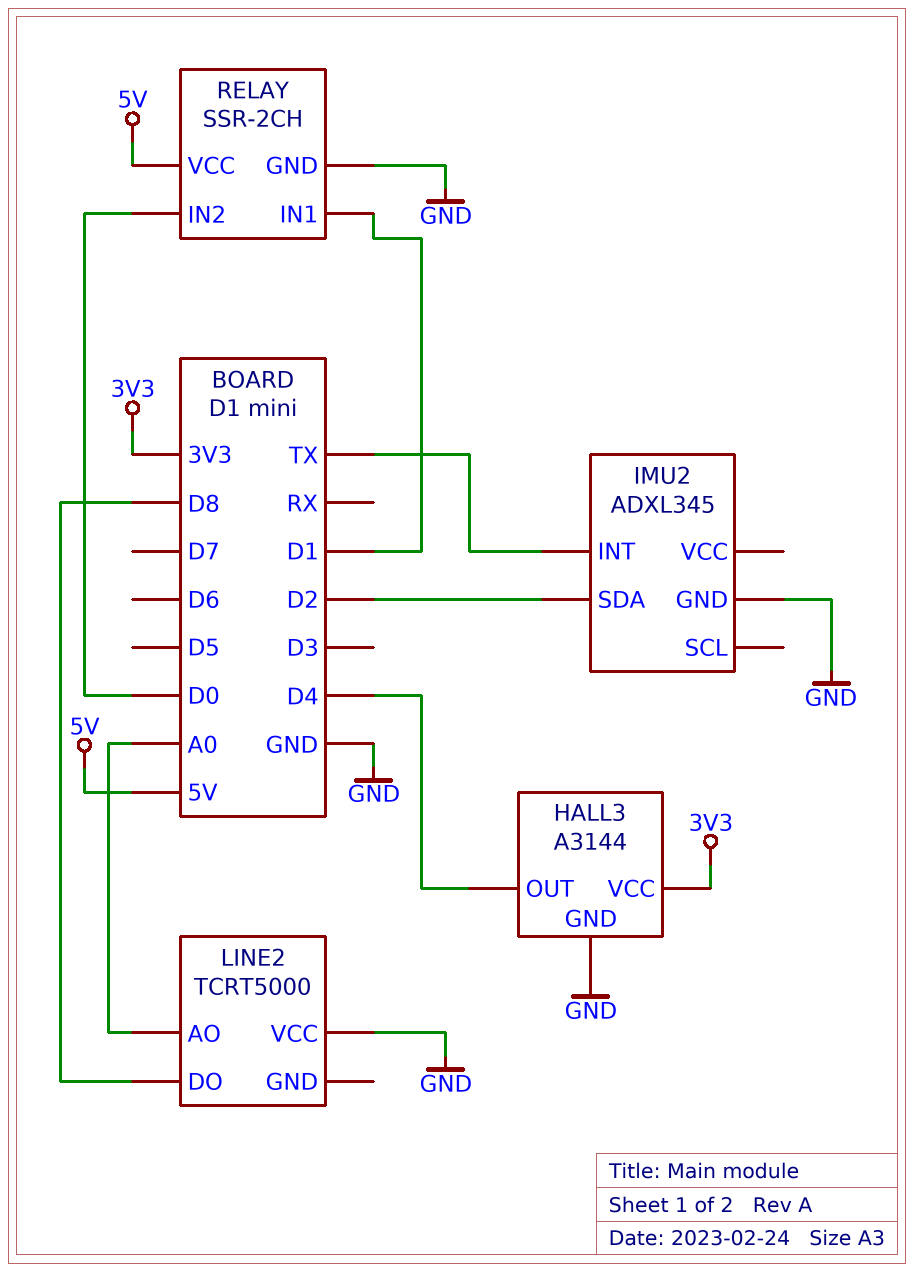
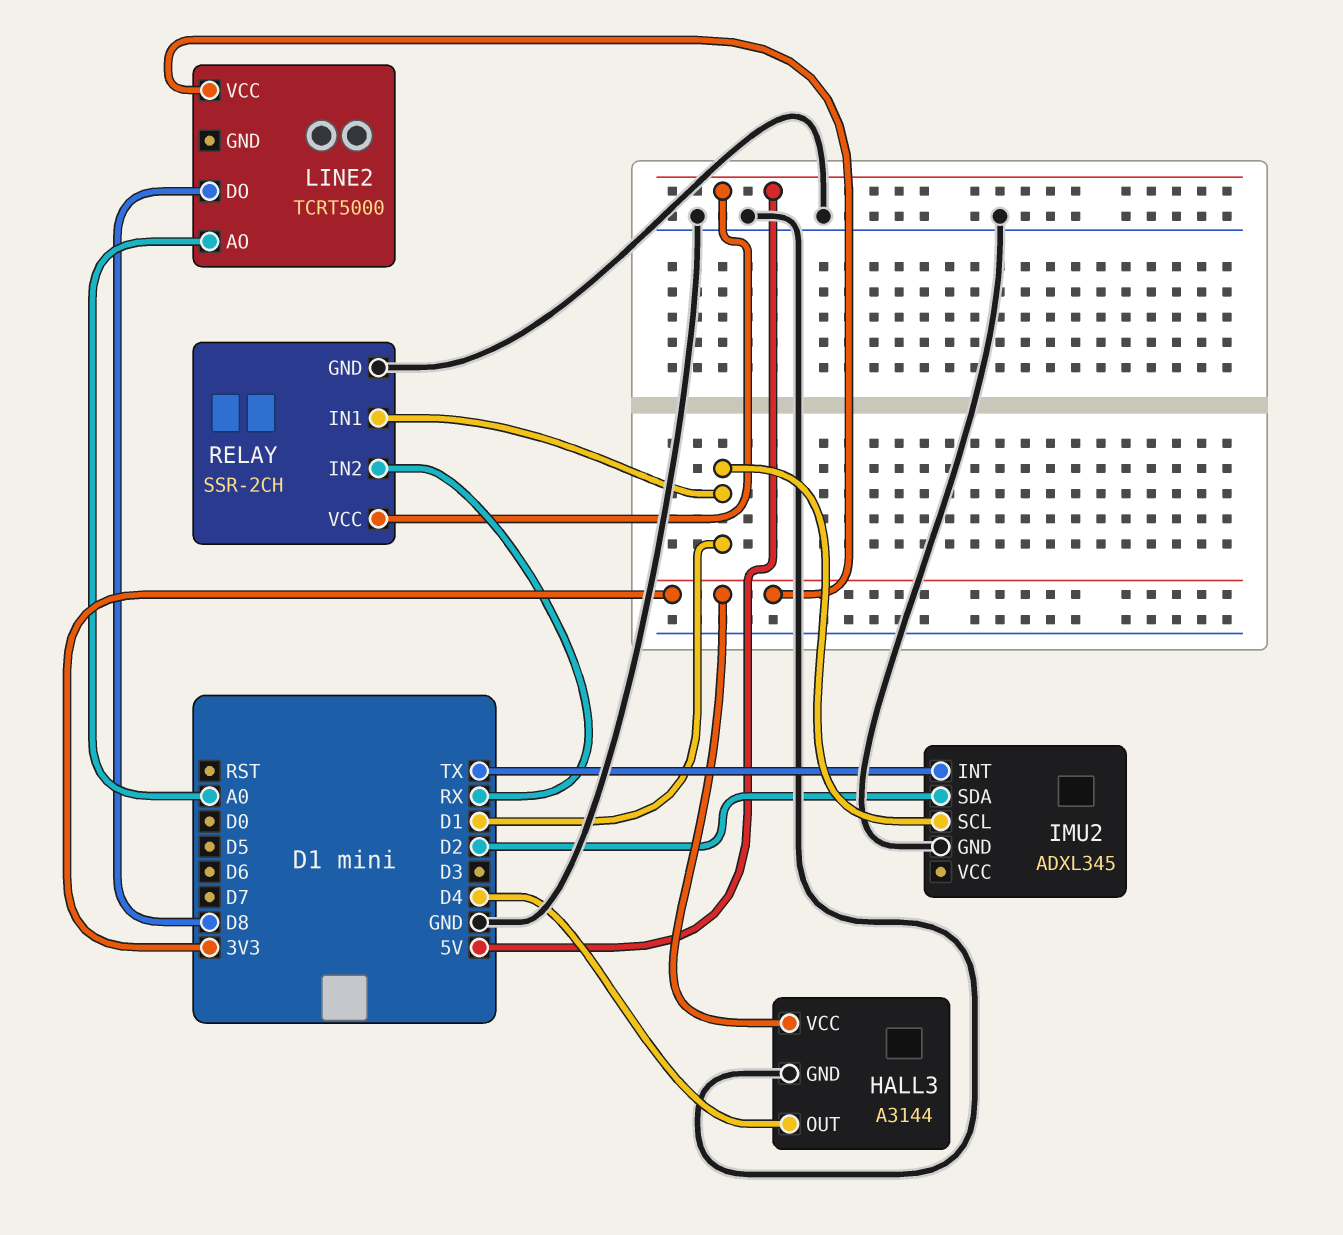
IMU2 pin SCL: none -> D1
LINE2 pin VCC: GND -> 3V3
RELAY pin IN2: D0 -> RX

